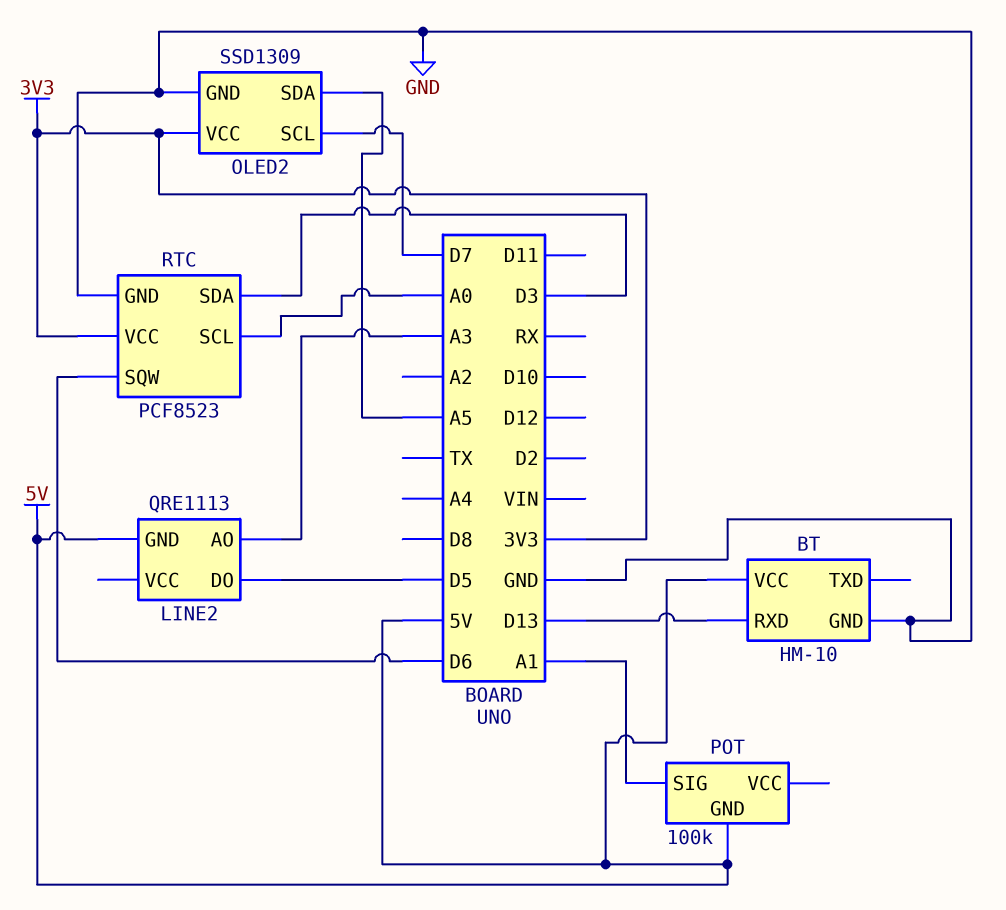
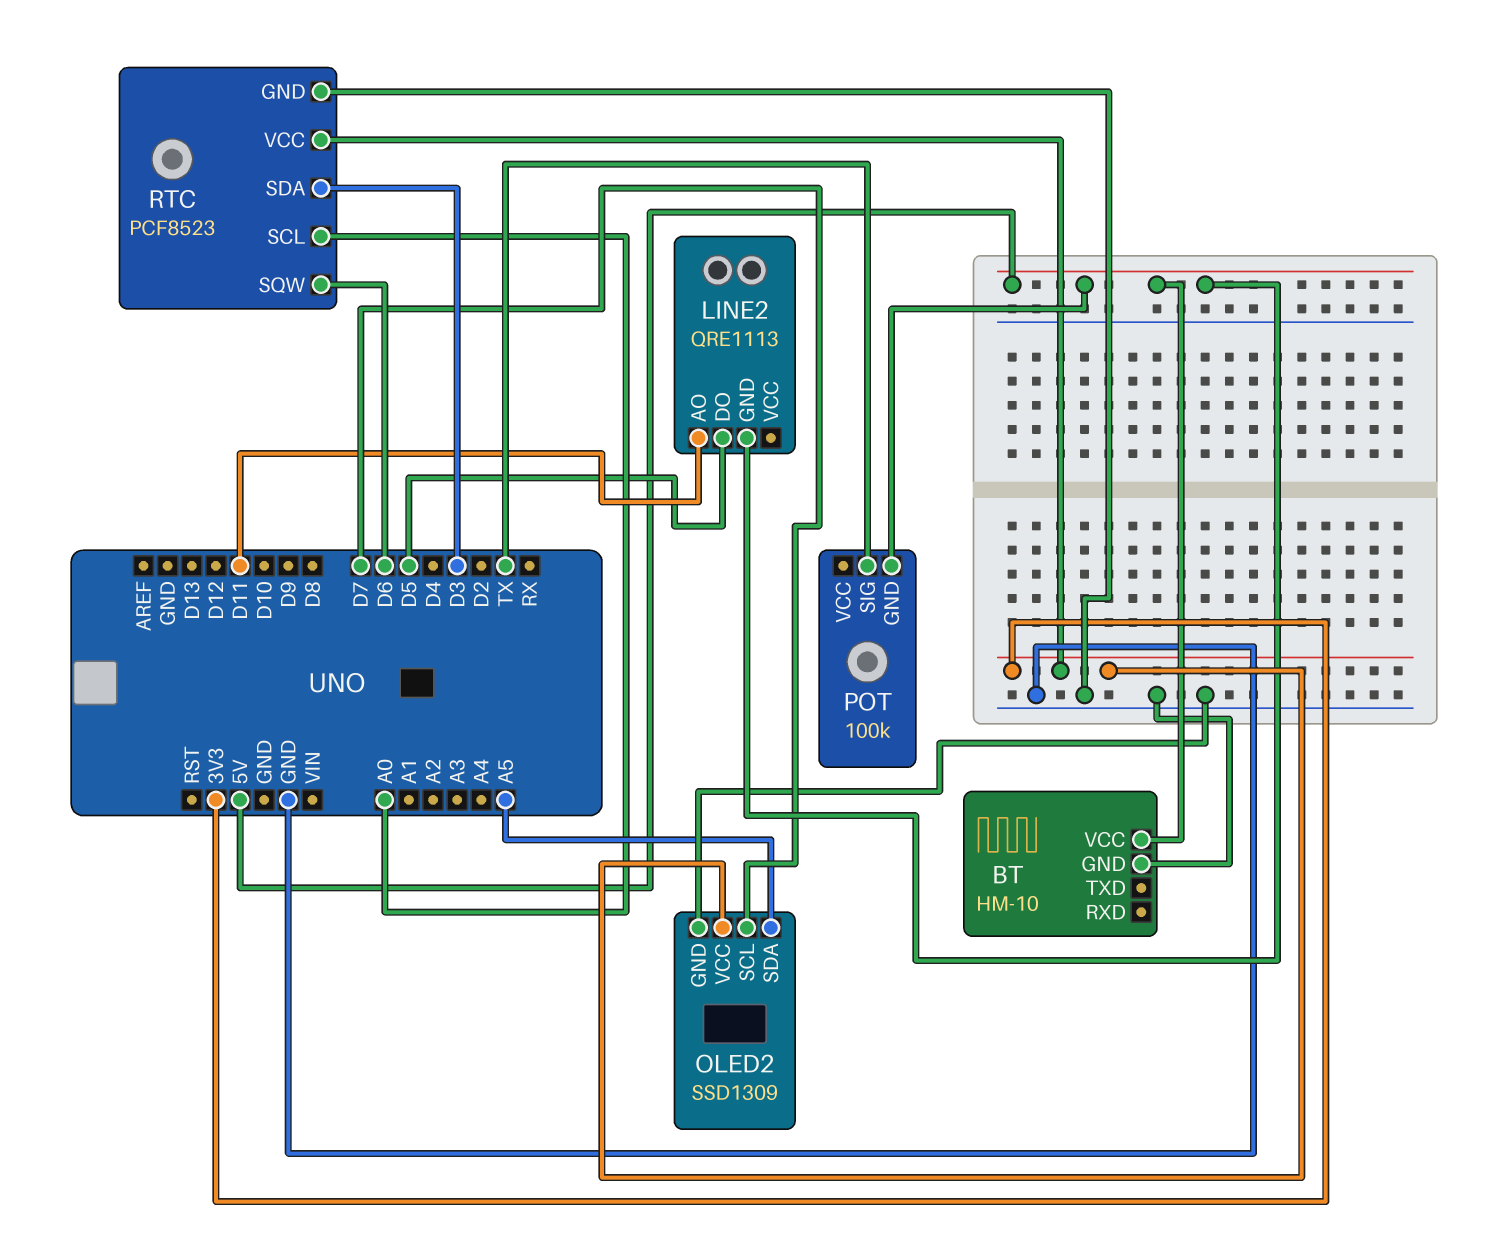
BT pin RXD: D13 -> none
LINE2 pin AO: A3 -> D11
POT pin SIG: A1 -> TX

